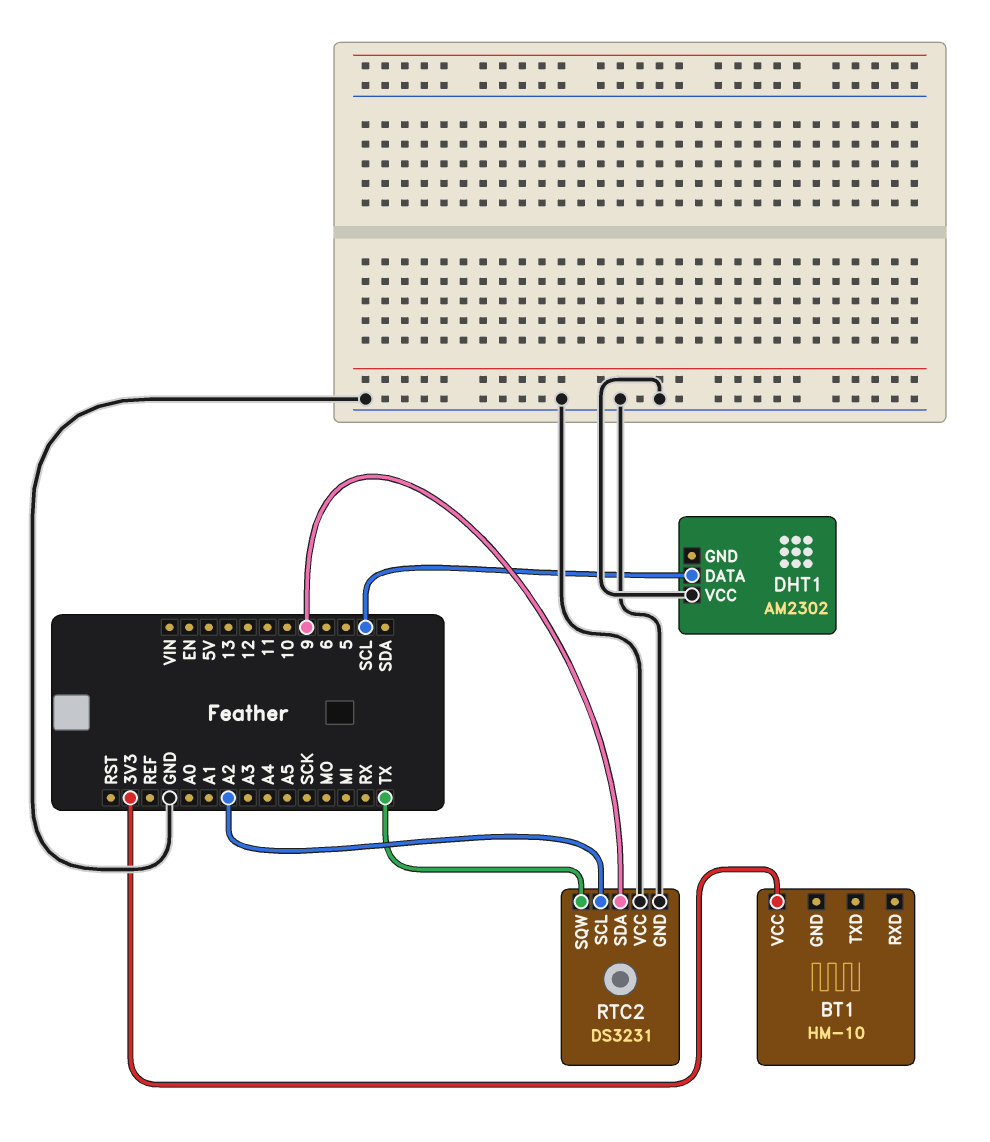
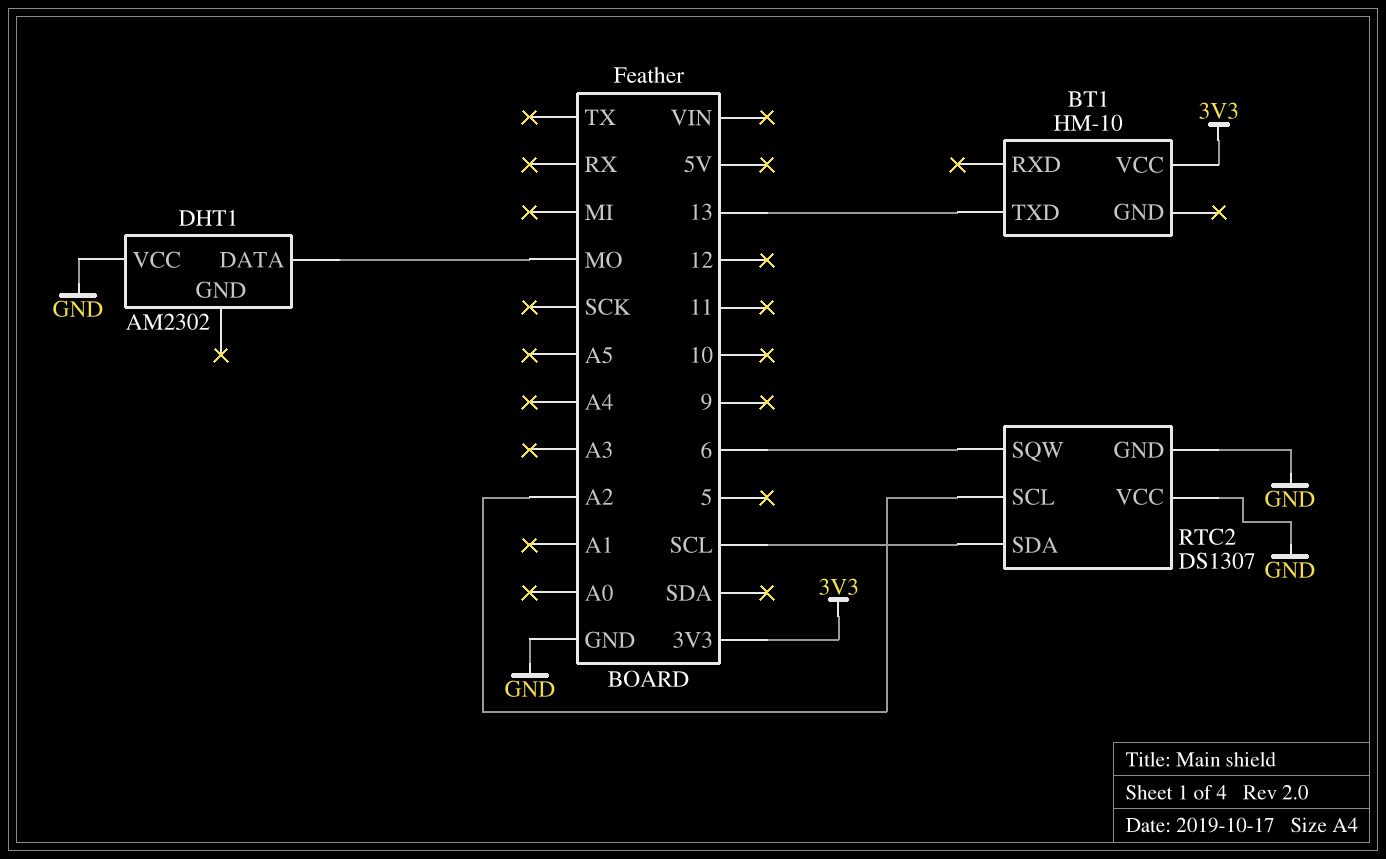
BT1 pin TXD: none -> 13
DHT1 pin DATA: SCL -> MO
RTC2: DS3231 -> DS1307
RTC2 pin SDA: 9 -> SCL
RTC2 pin SQW: TX -> 6

